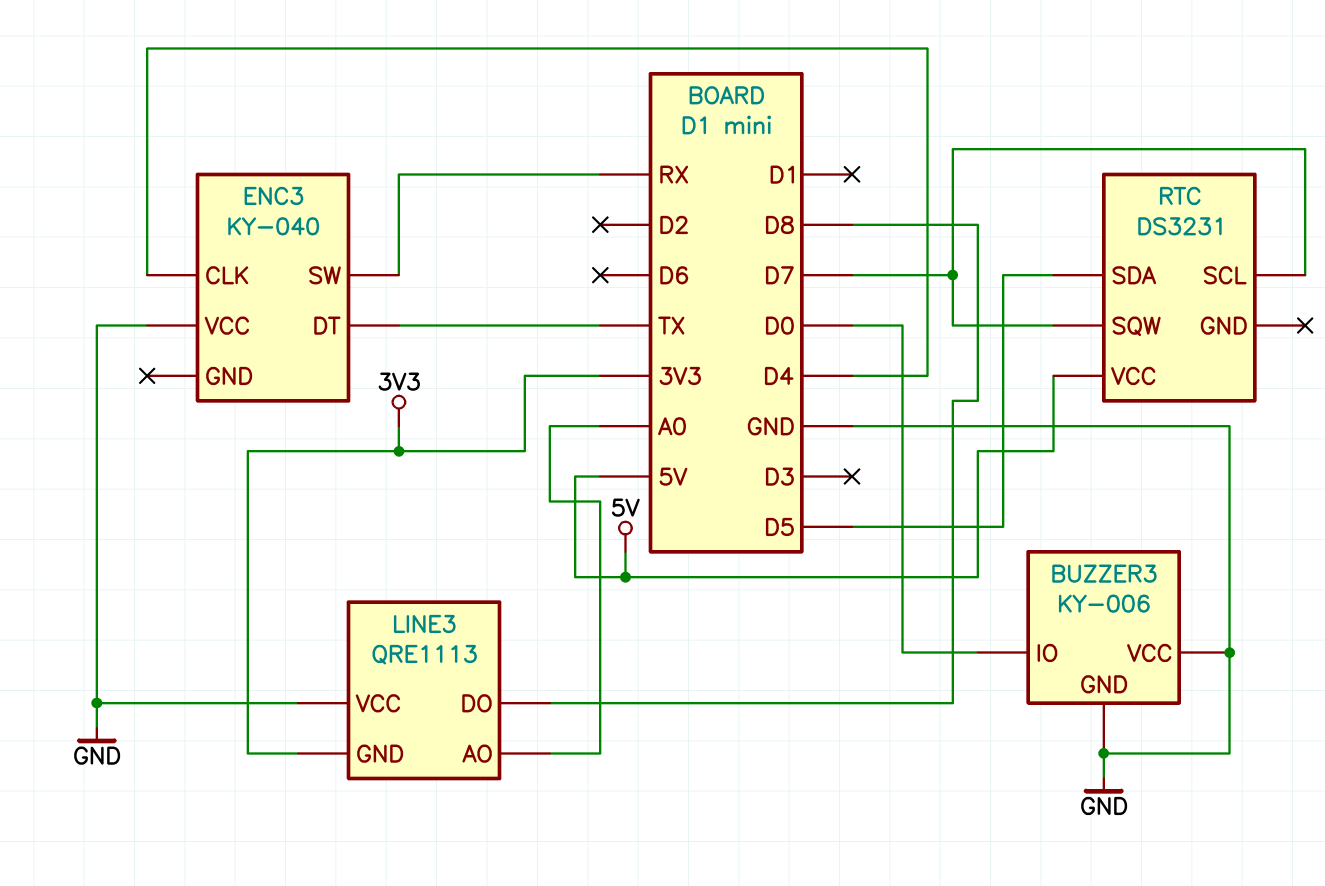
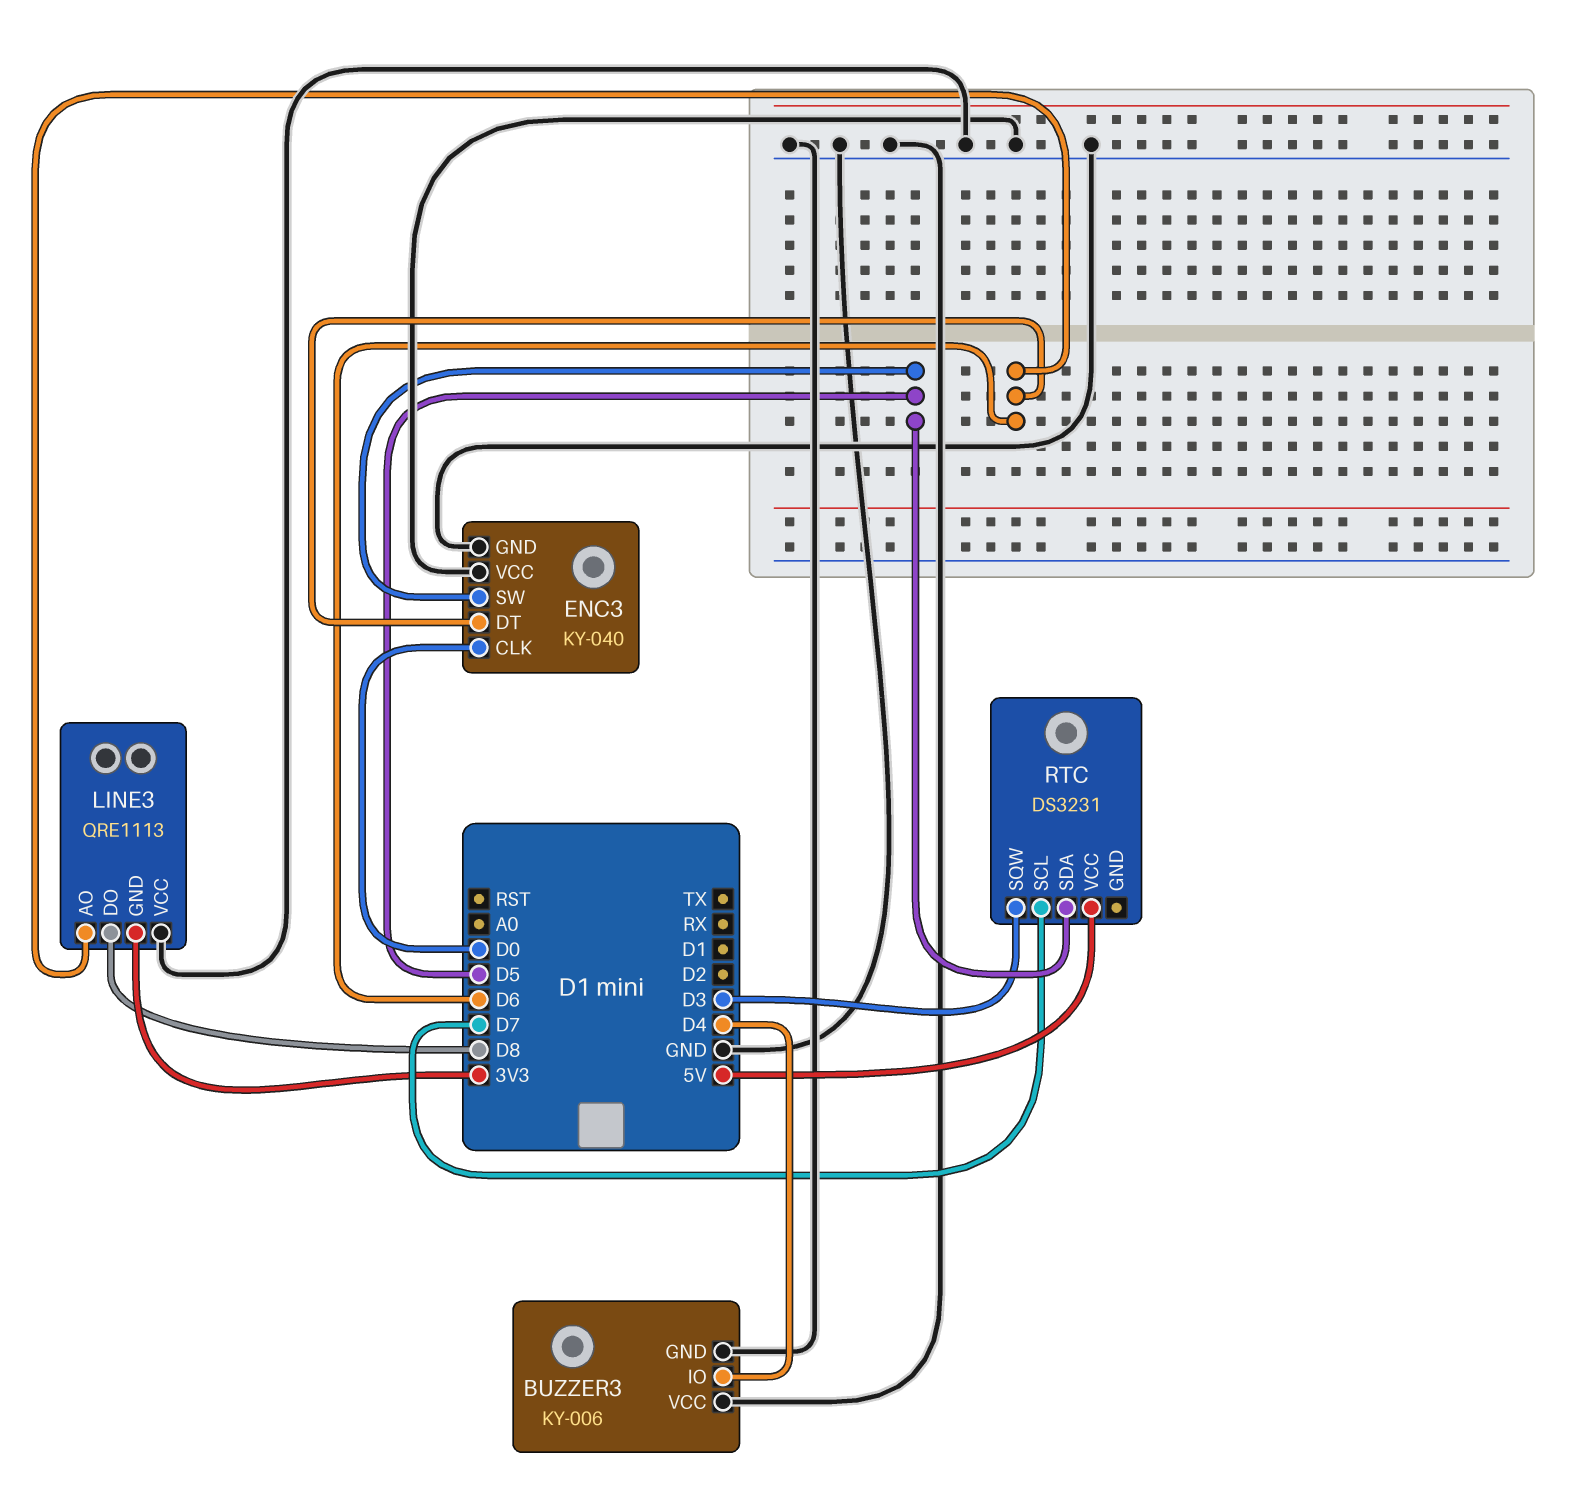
BUZZER3 pin IO: D0 -> D4
ENC3 pin CLK: D4 -> D0
ENC3 pin DT: TX -> D6
ENC3 pin GND: none -> GND
ENC3 pin SW: RX -> D5
LINE3 pin AO: A0 -> D6
RTC pin SQW: D7 -> D3

